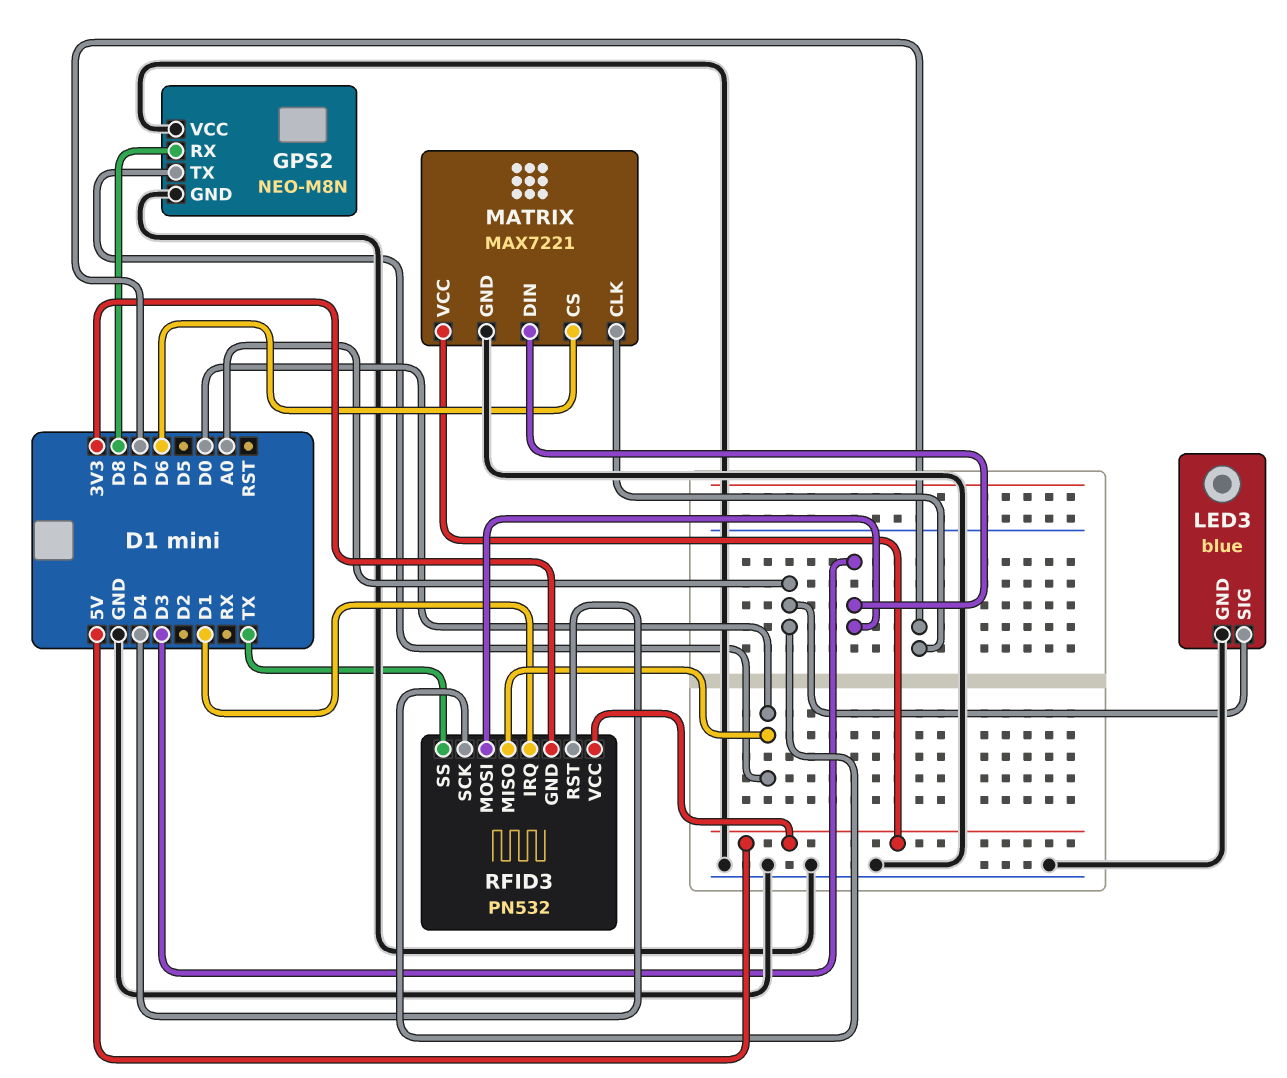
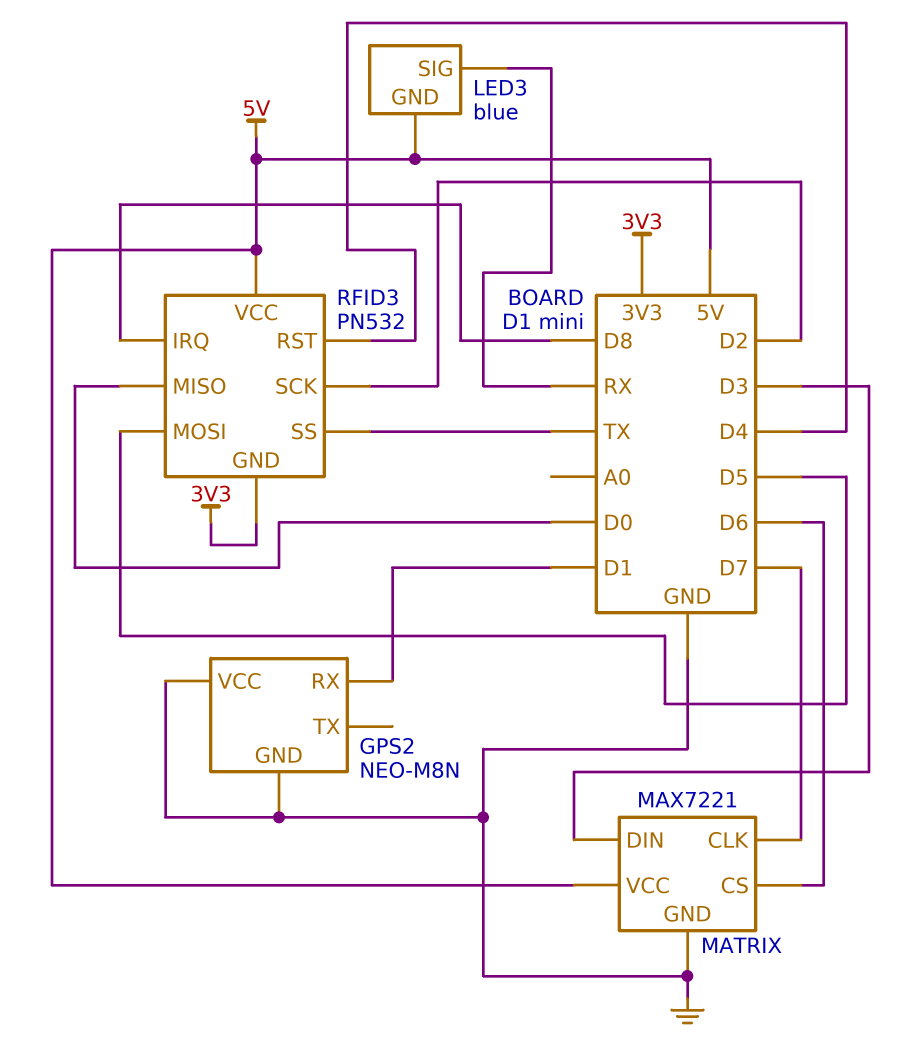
GPS2 pin RX: D8 -> D1
GPS2 pin TX: D0 -> none
LED3 pin GND: GND -> 5V
LED3 pin SIG: A0 -> RX
RFID3 pin IRQ: D1 -> D8
RFID3 pin MOSI: D3 -> D5
RFID3 pin SCK: A0 -> D2

